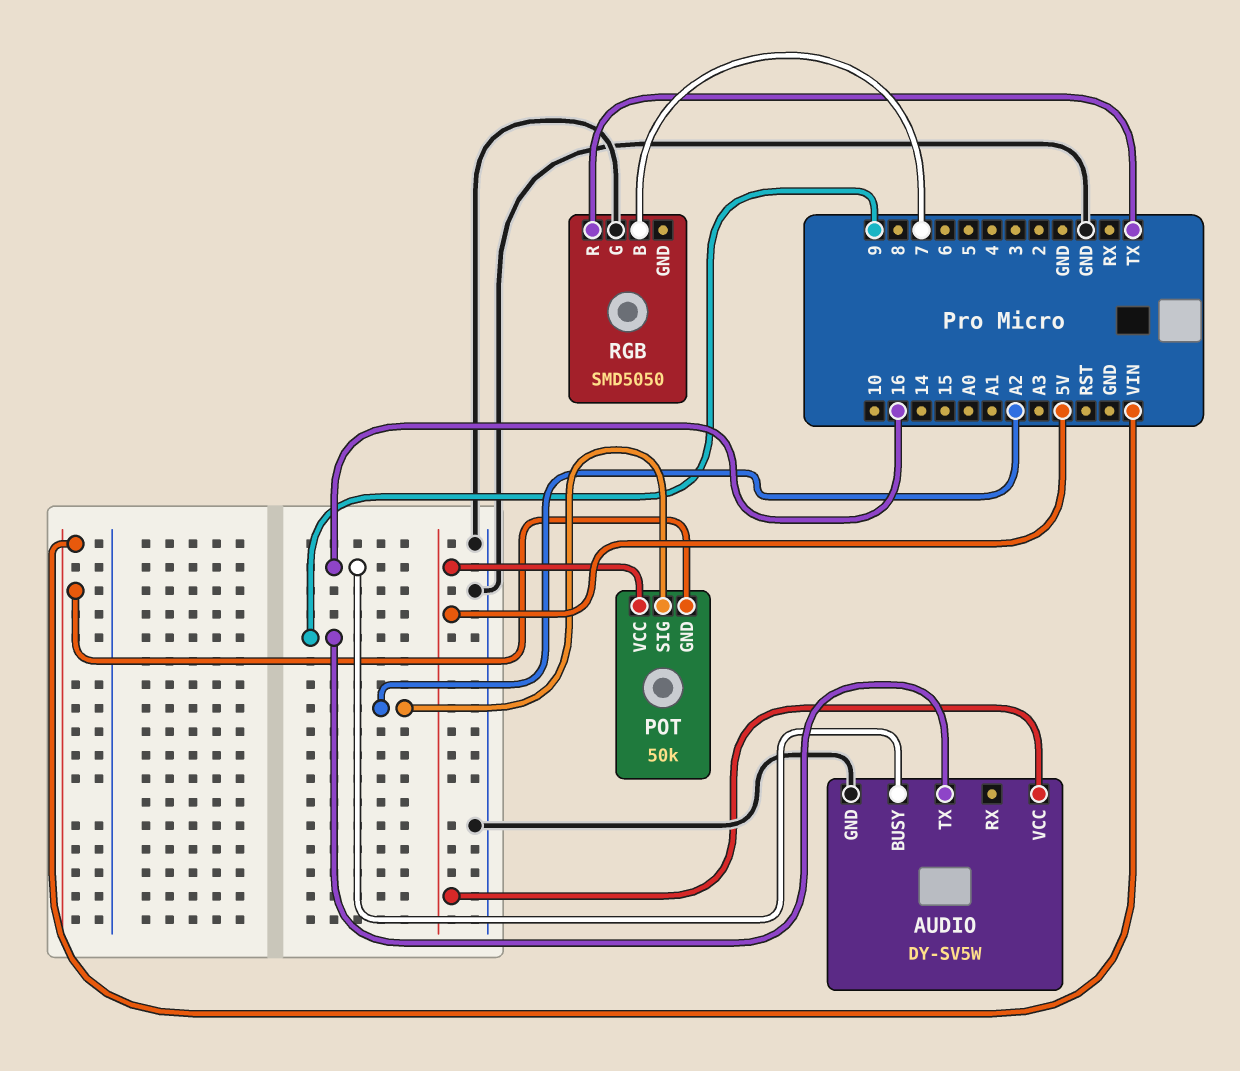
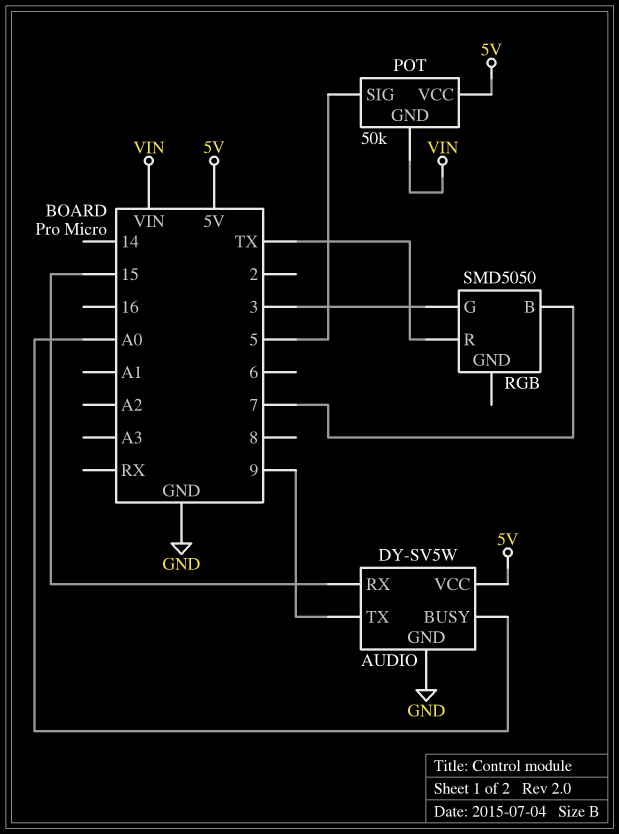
AUDIO pin BUSY: 16 -> A0
AUDIO pin RX: none -> 15
POT pin SIG: A2 -> 5
RGB pin G: GND -> 3

